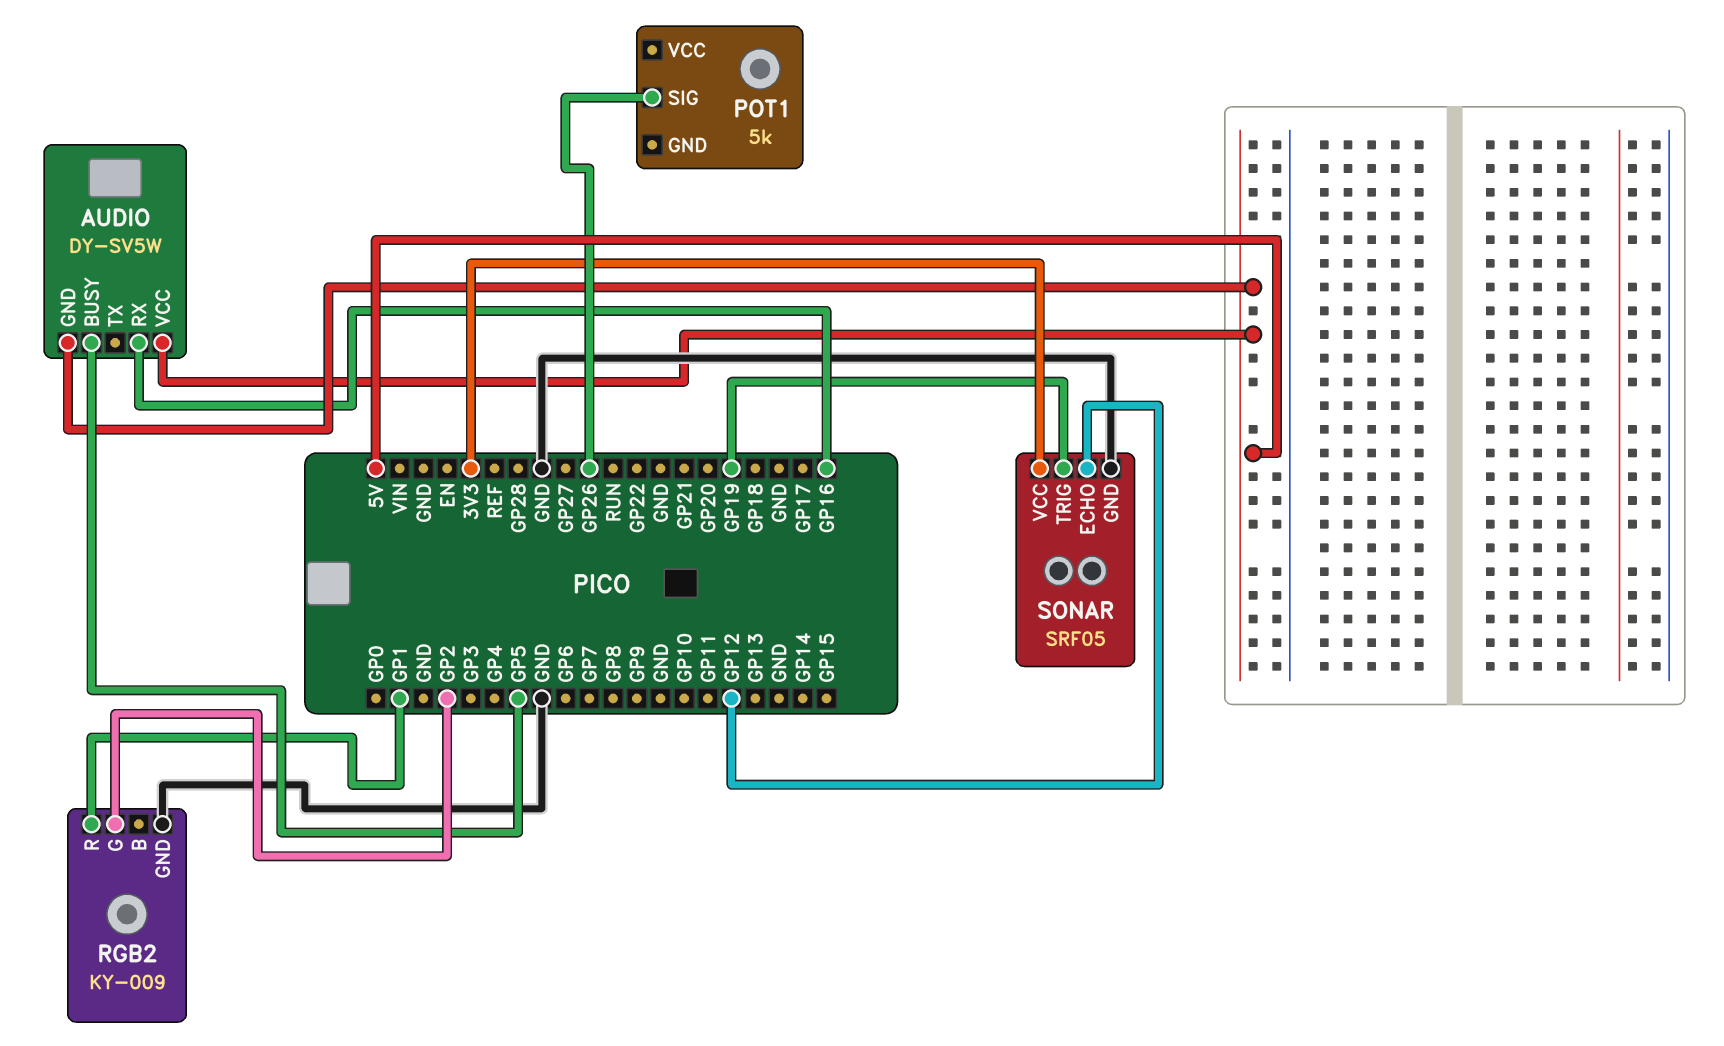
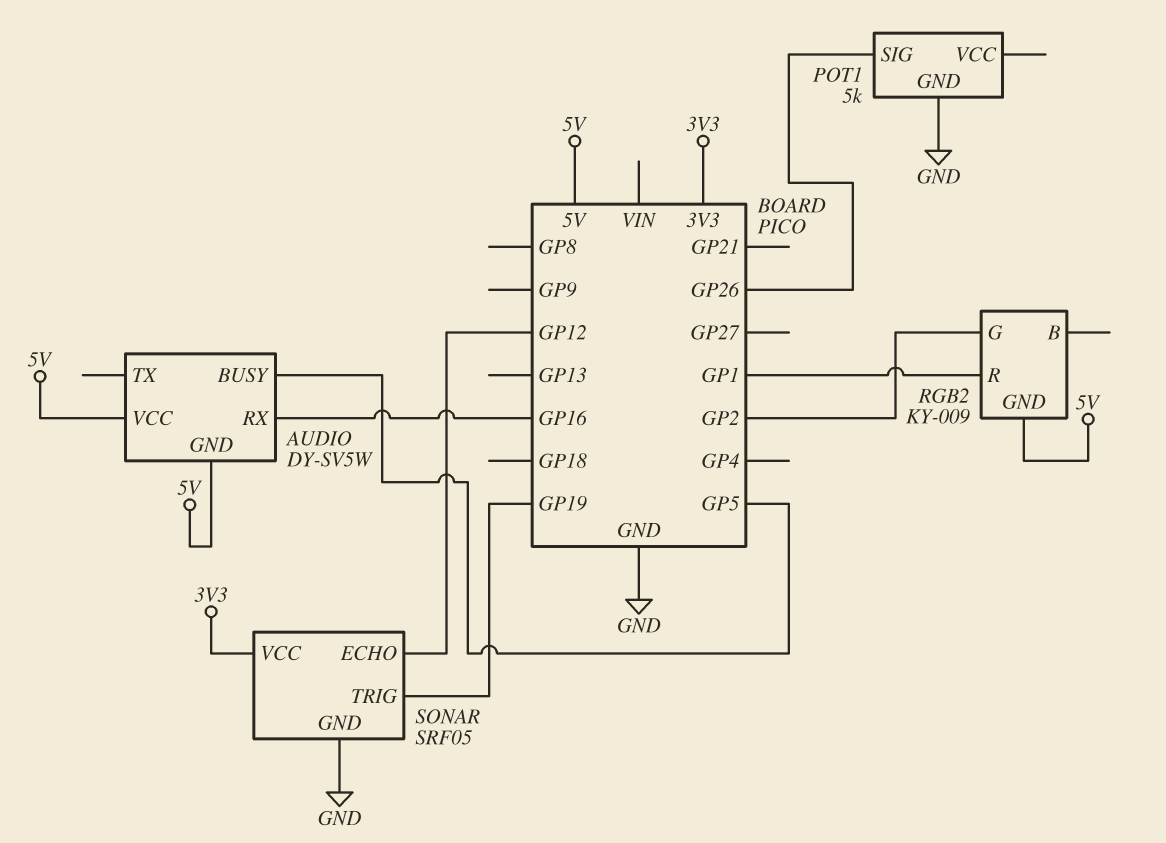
POT1 pin GND: none -> GND
RGB2 pin GND: GND -> 5V

